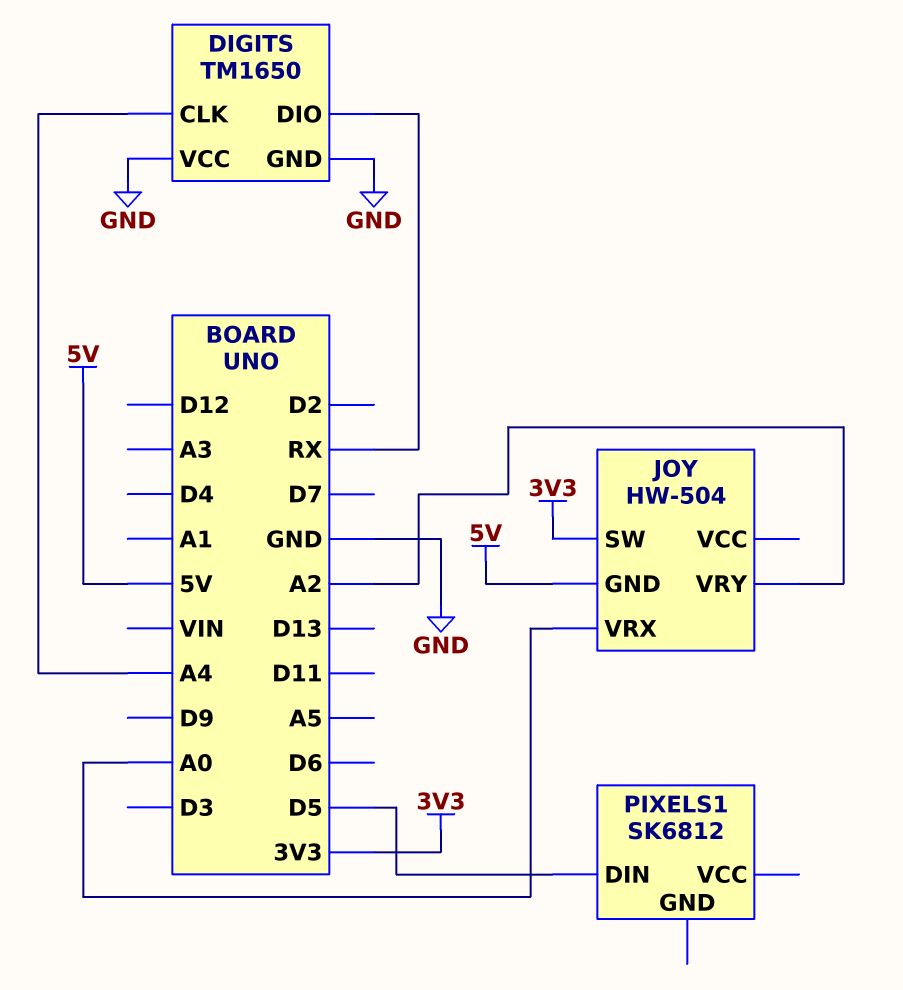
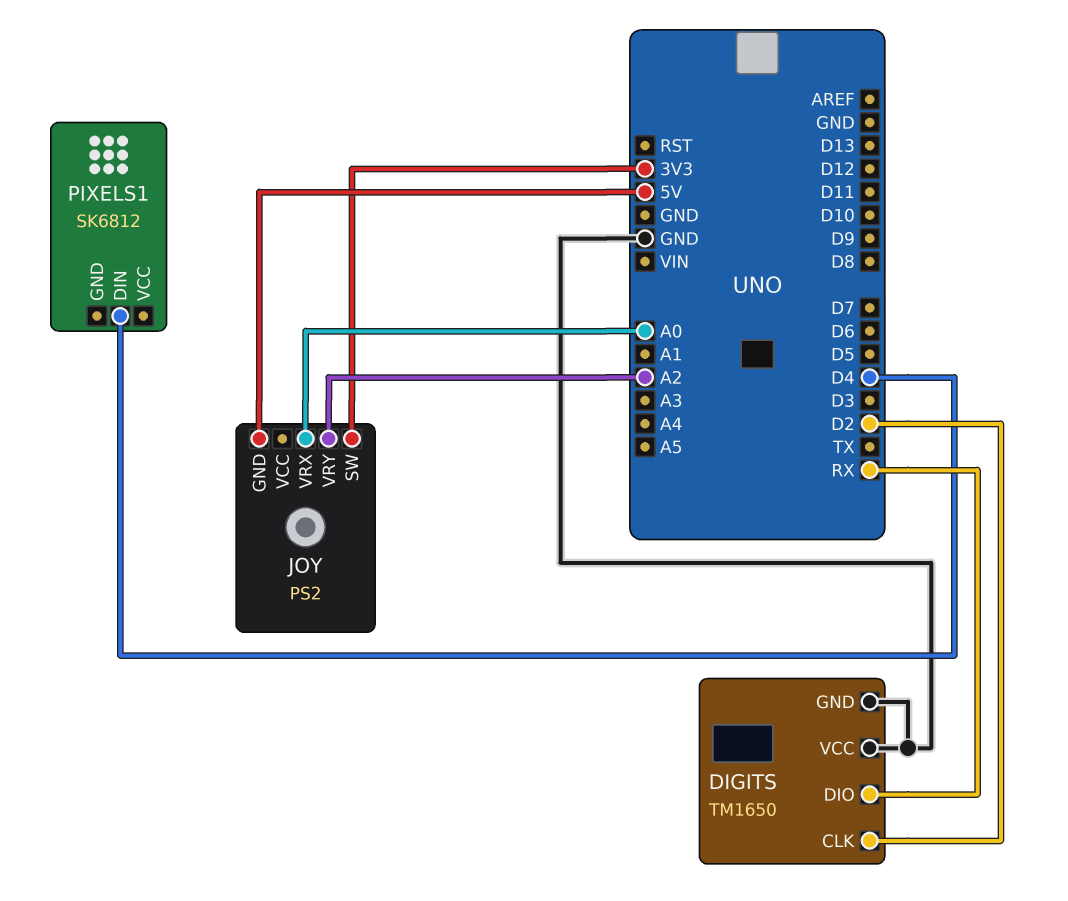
DIGITS pin CLK: A4 -> D2
JOY: HW-504 -> PS2
PIXELS1 pin DIN: D5 -> D4

